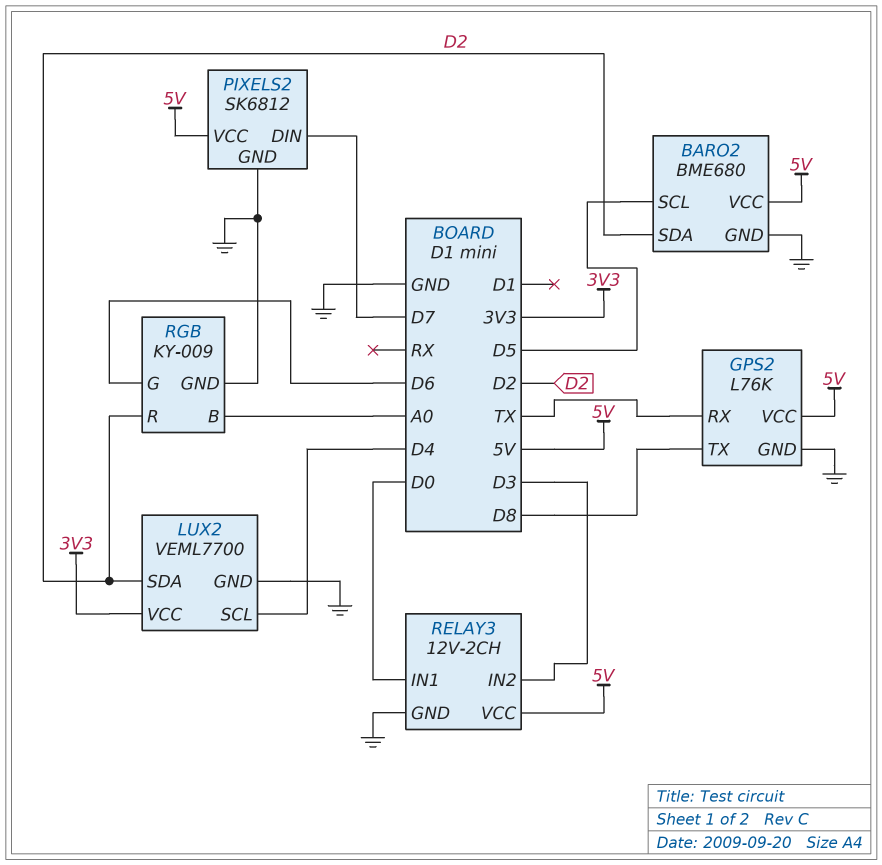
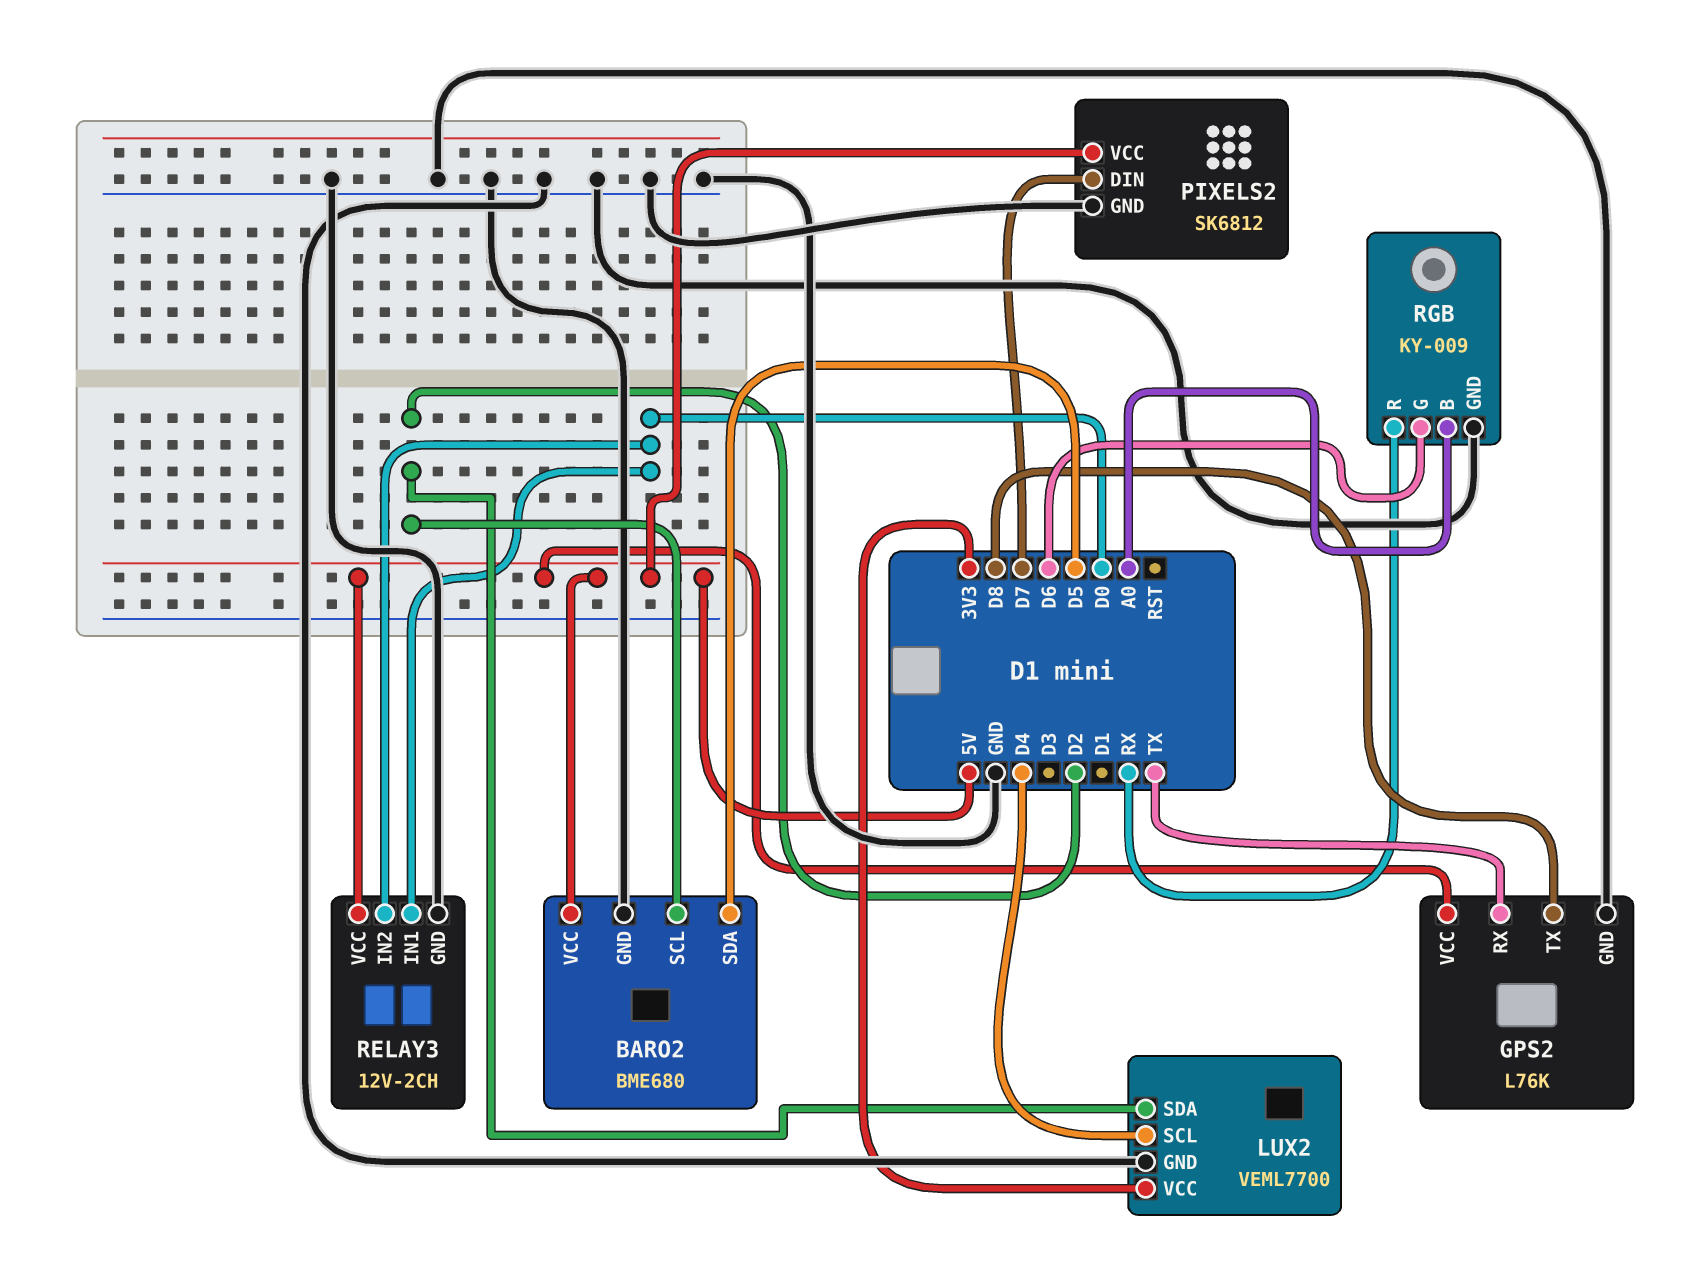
BARO2 pin SCL: D5 -> D2
BARO2 pin SDA: D2 -> D5
RELAY3 pin IN2: D3 -> D0
RGB pin R: D2 -> RX

